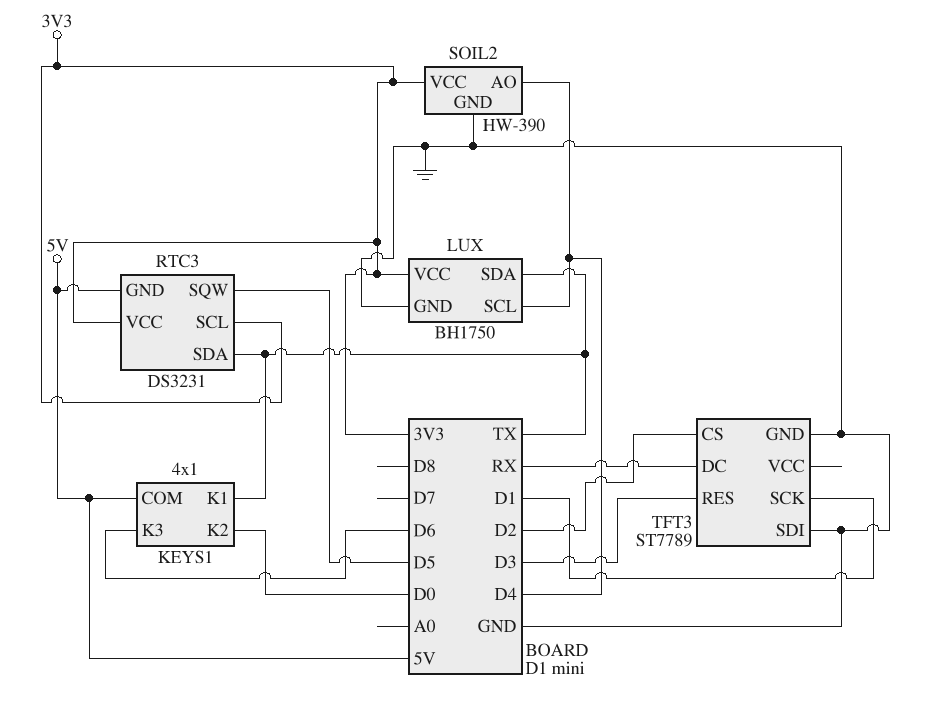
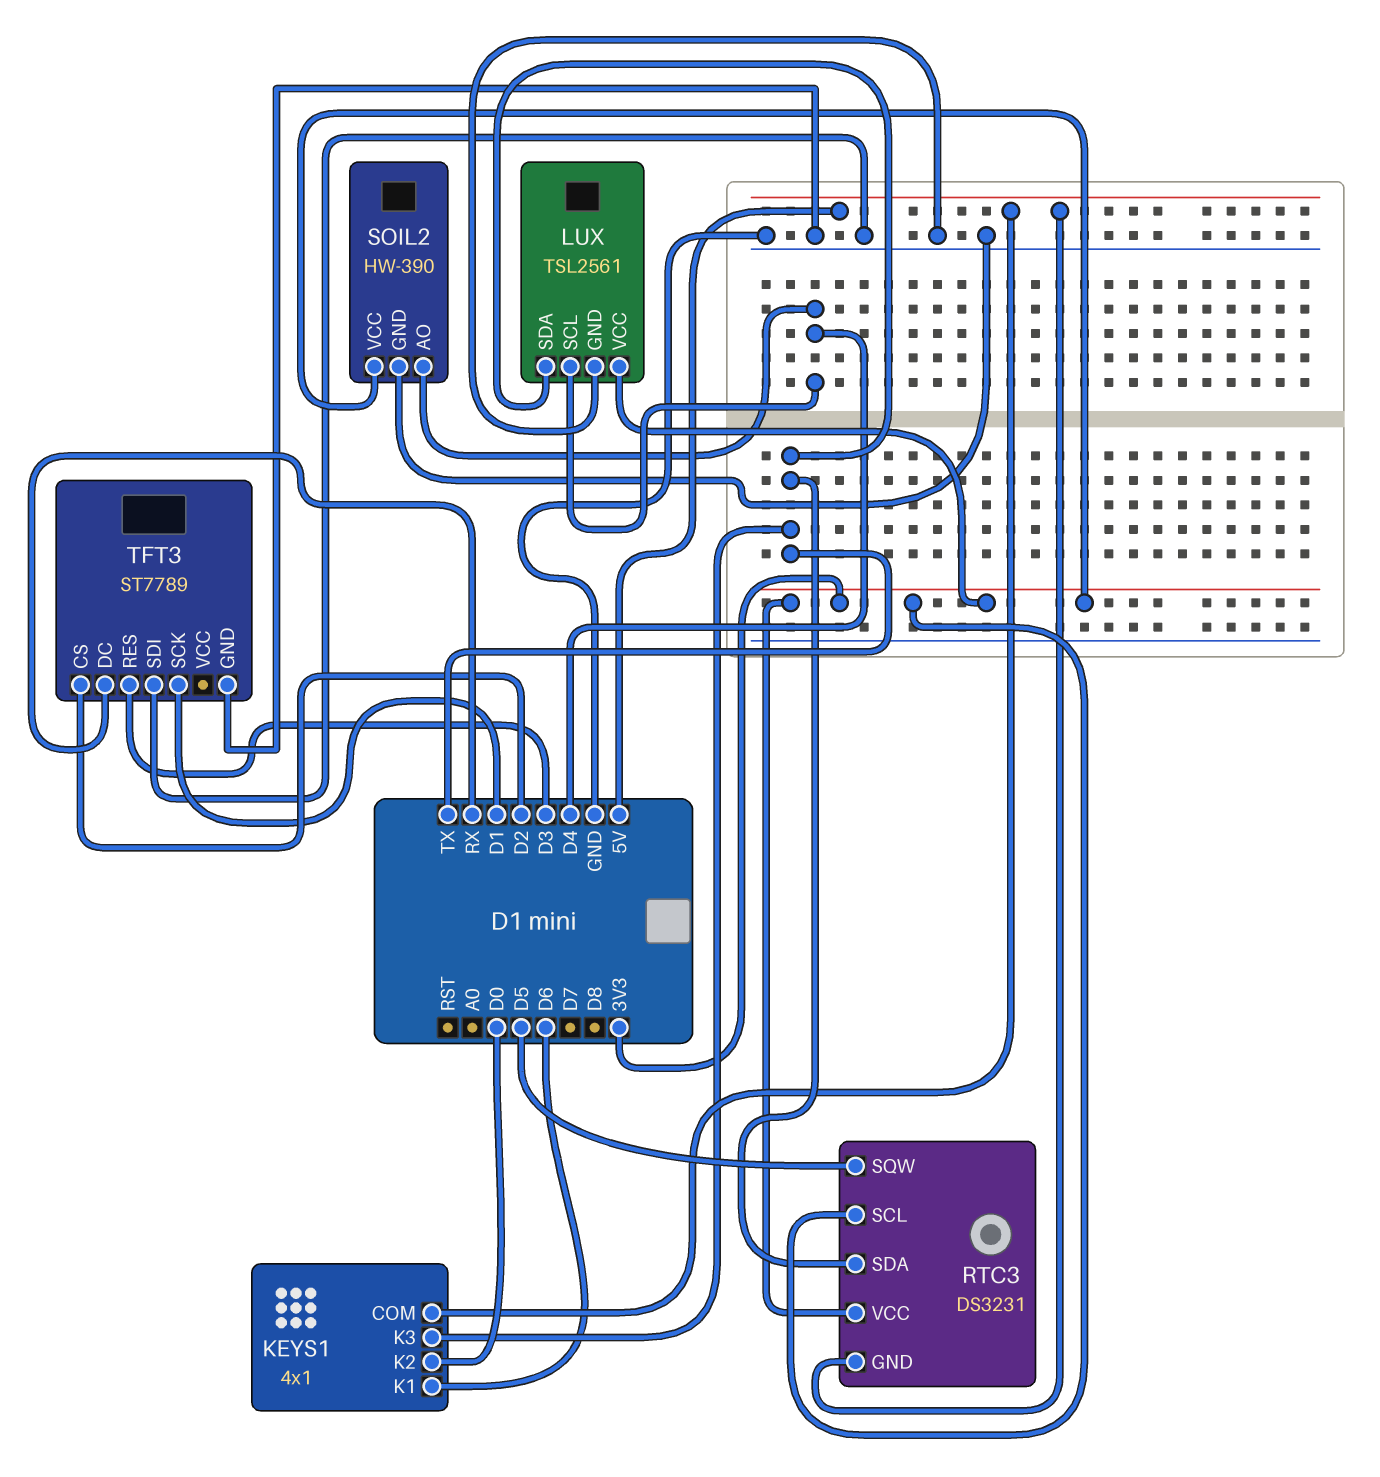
KEYS1 pin K1: TX -> D6
KEYS1 pin K3: D6 -> TX
LUX: BH1750 -> TSL2561

